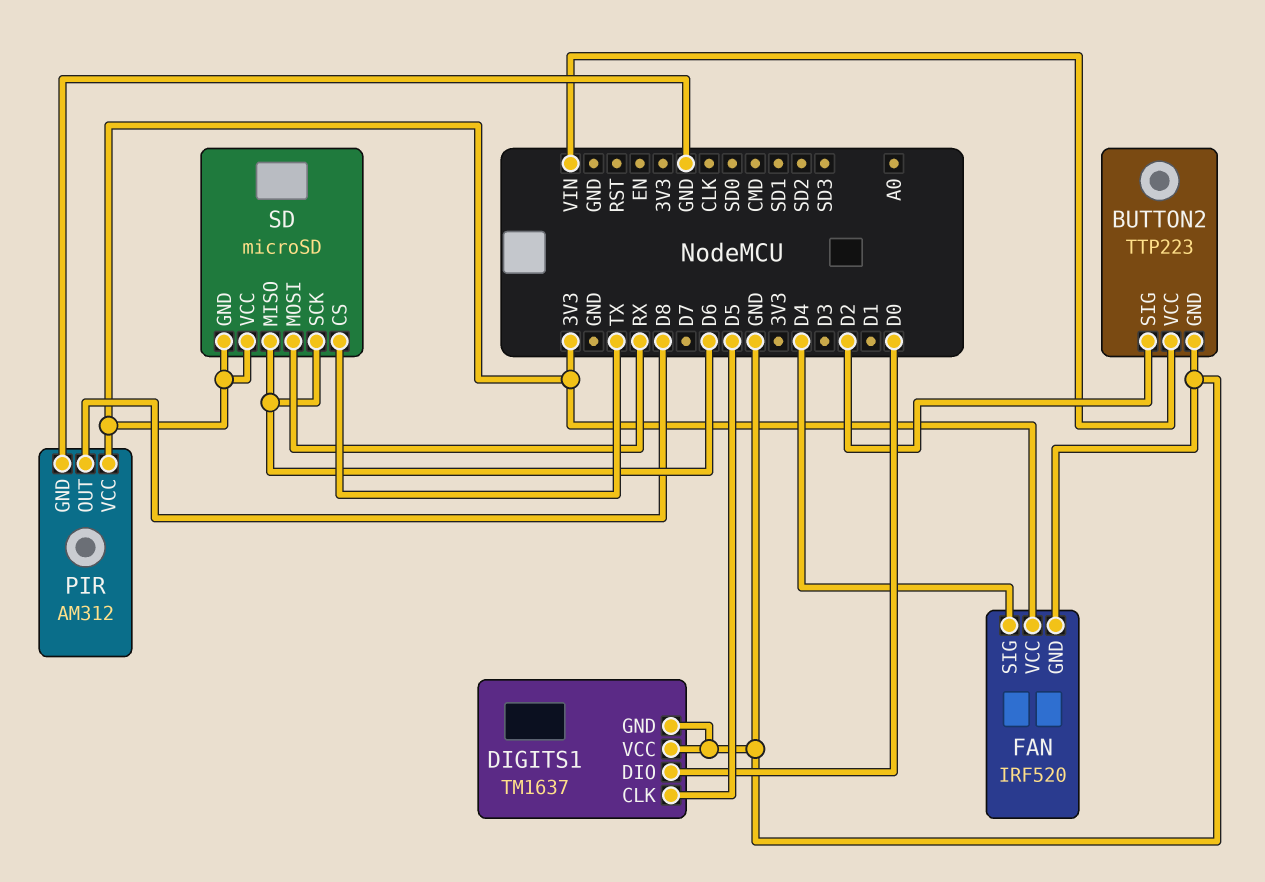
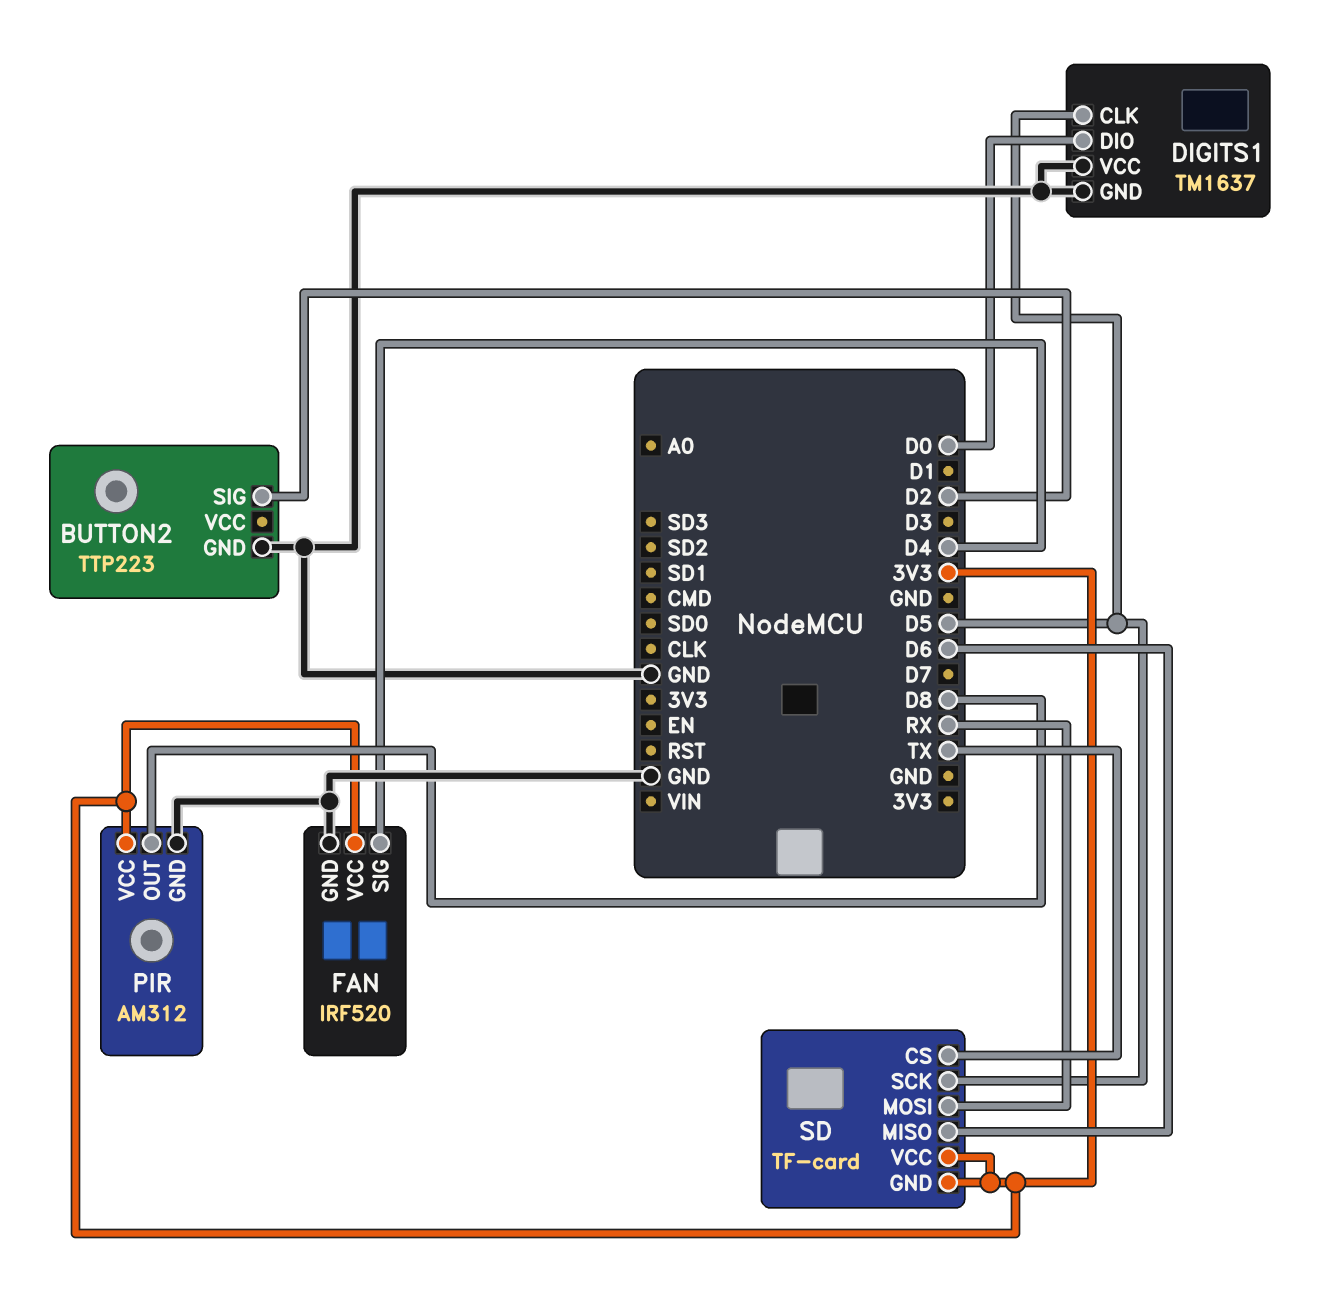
BUTTON2 pin VCC: VIN -> none
SD: microSD -> TF-card
SD pin SCK: D6 -> D5

